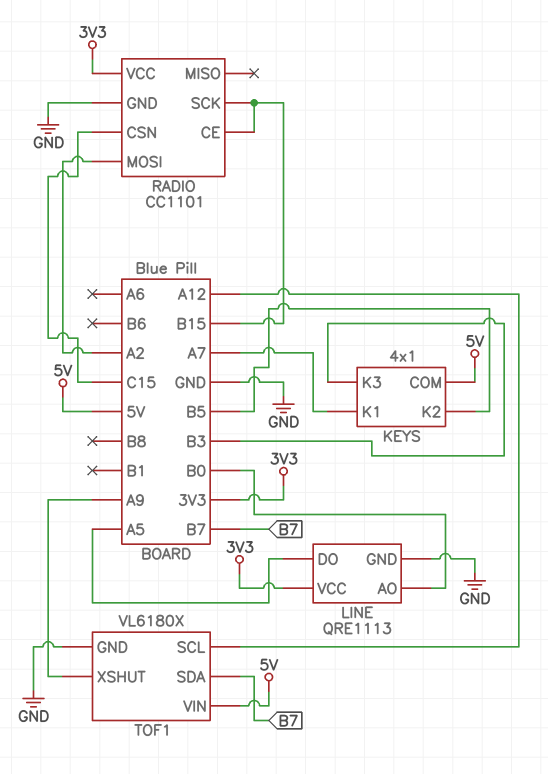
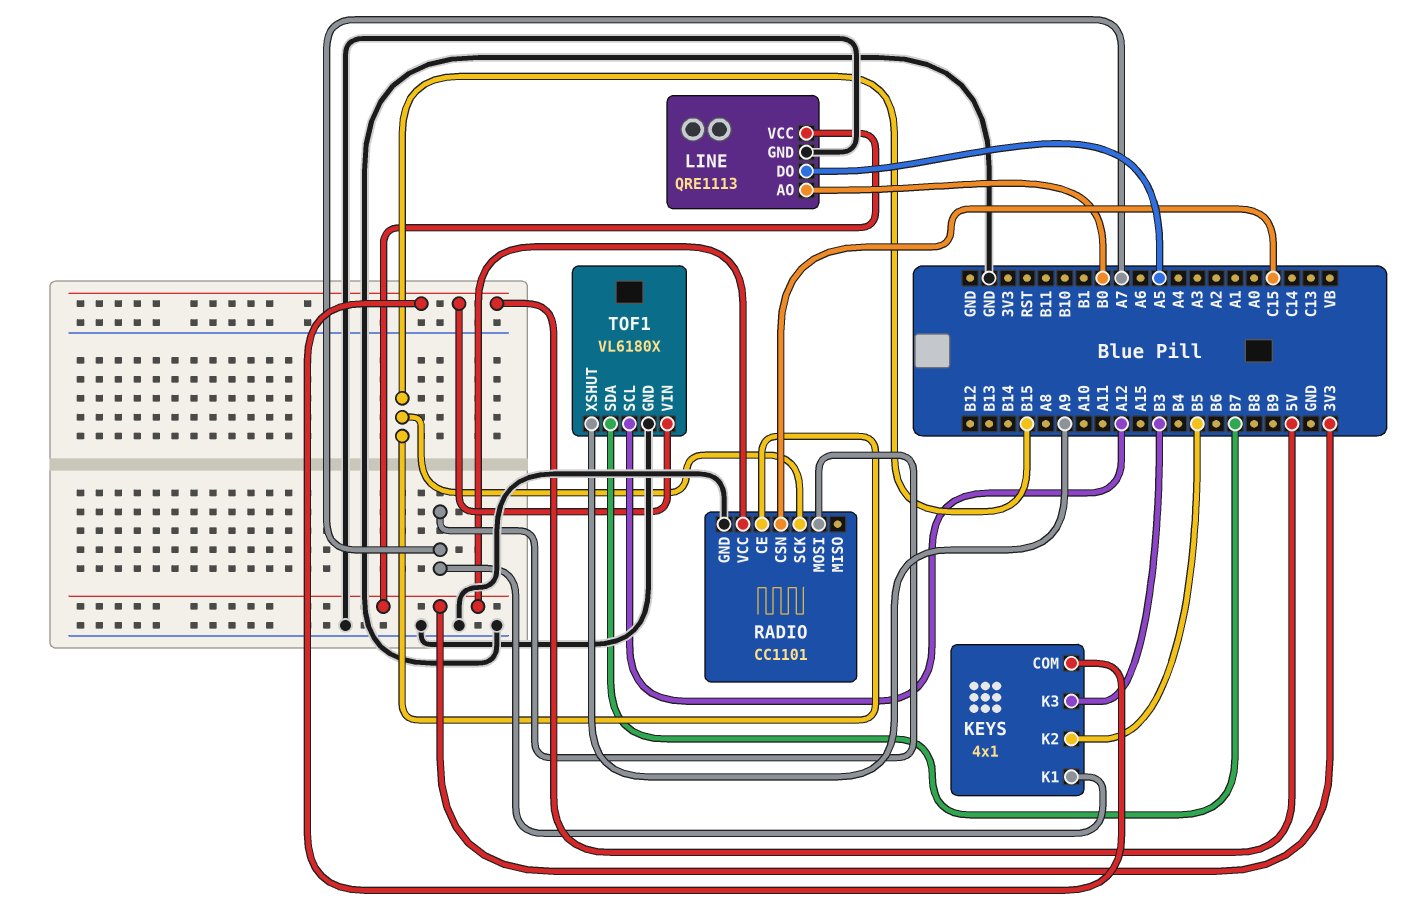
RADIO pin MOSI: A2 -> A7

